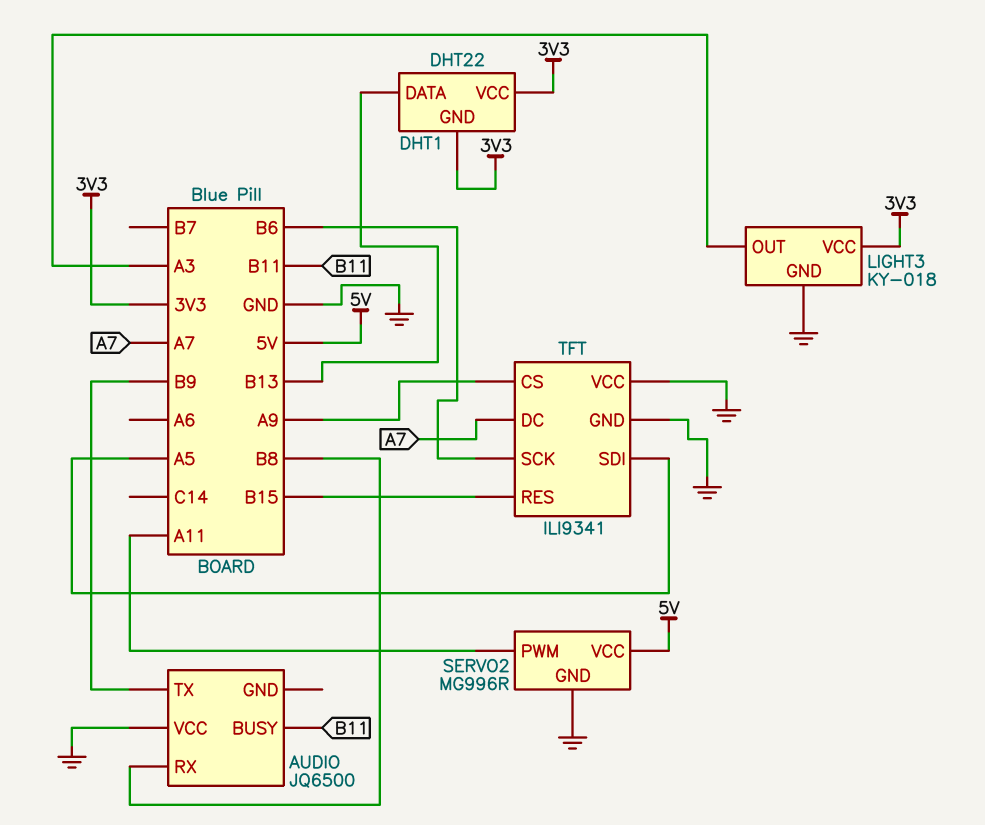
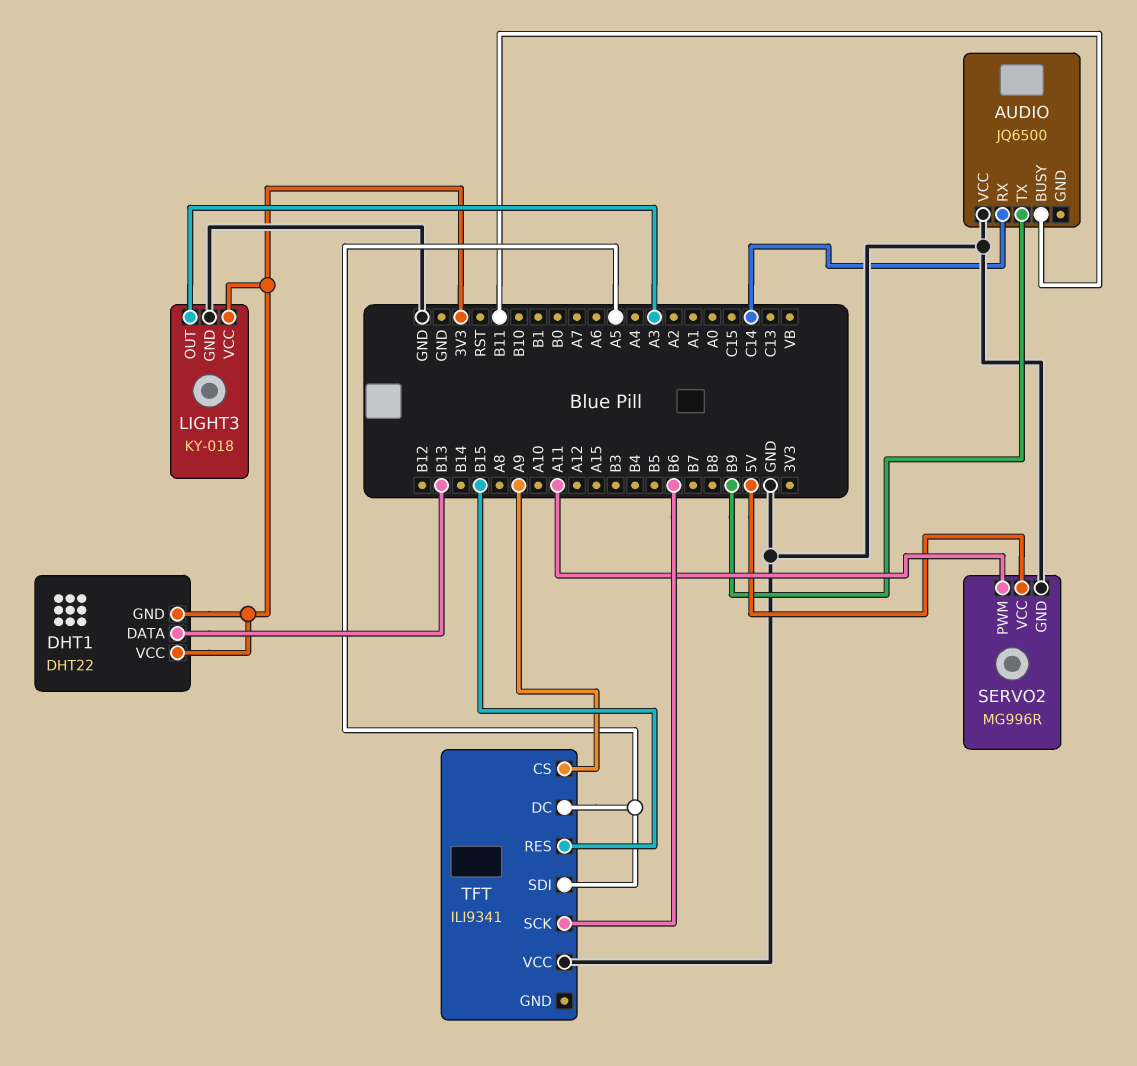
AUDIO pin RX: B8 -> C14
TFT pin DC: A7 -> A5
TFT pin GND: GND -> none

